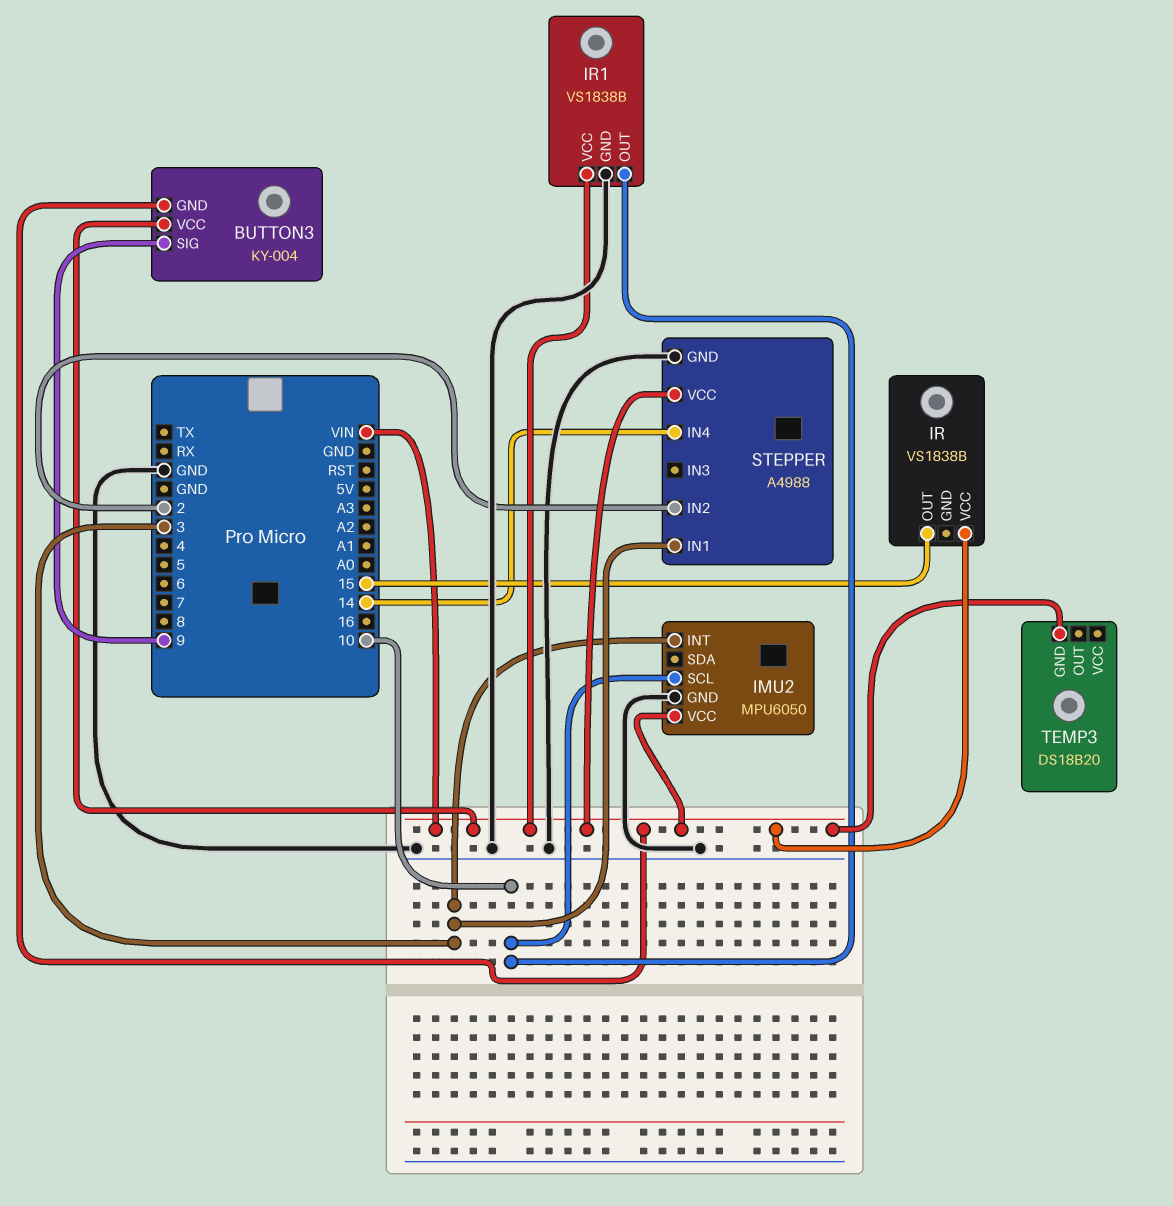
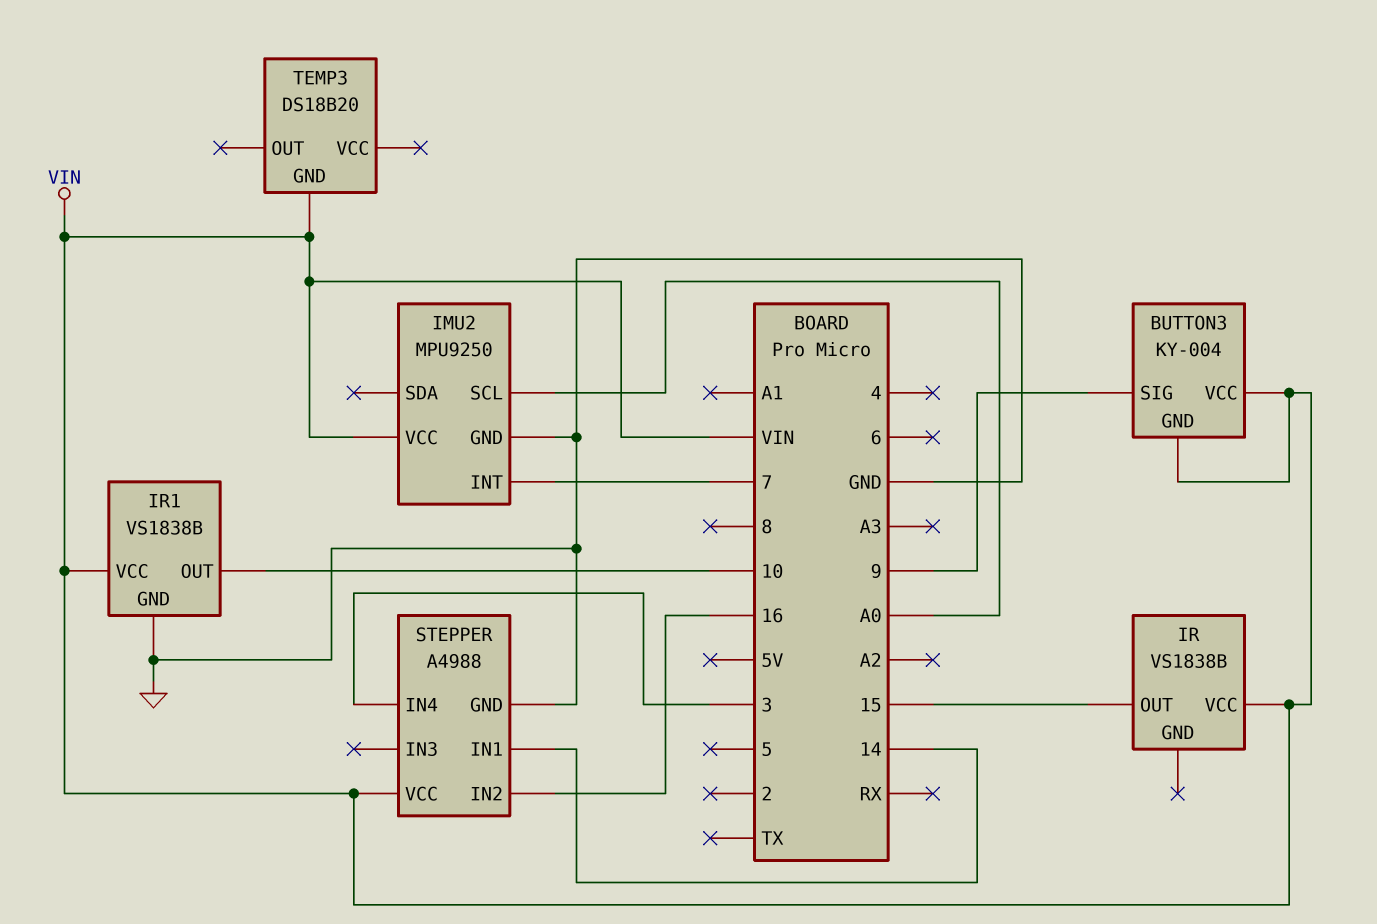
IMU2: MPU6050 -> MPU9250
IMU2 pin INT: 3 -> 7
IMU2 pin SCL: 10 -> A0
STEPPER pin IN1: 3 -> 14
STEPPER pin IN2: 2 -> 16
STEPPER pin IN4: 14 -> 3

